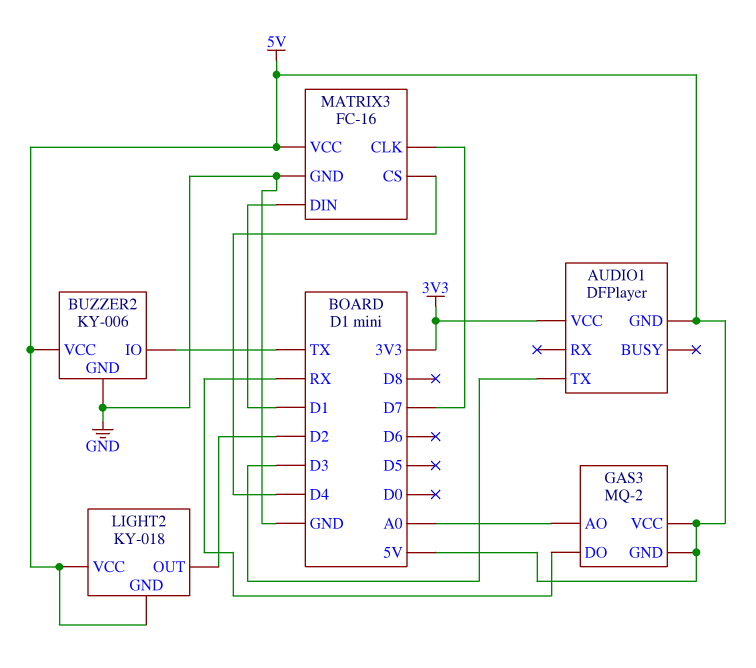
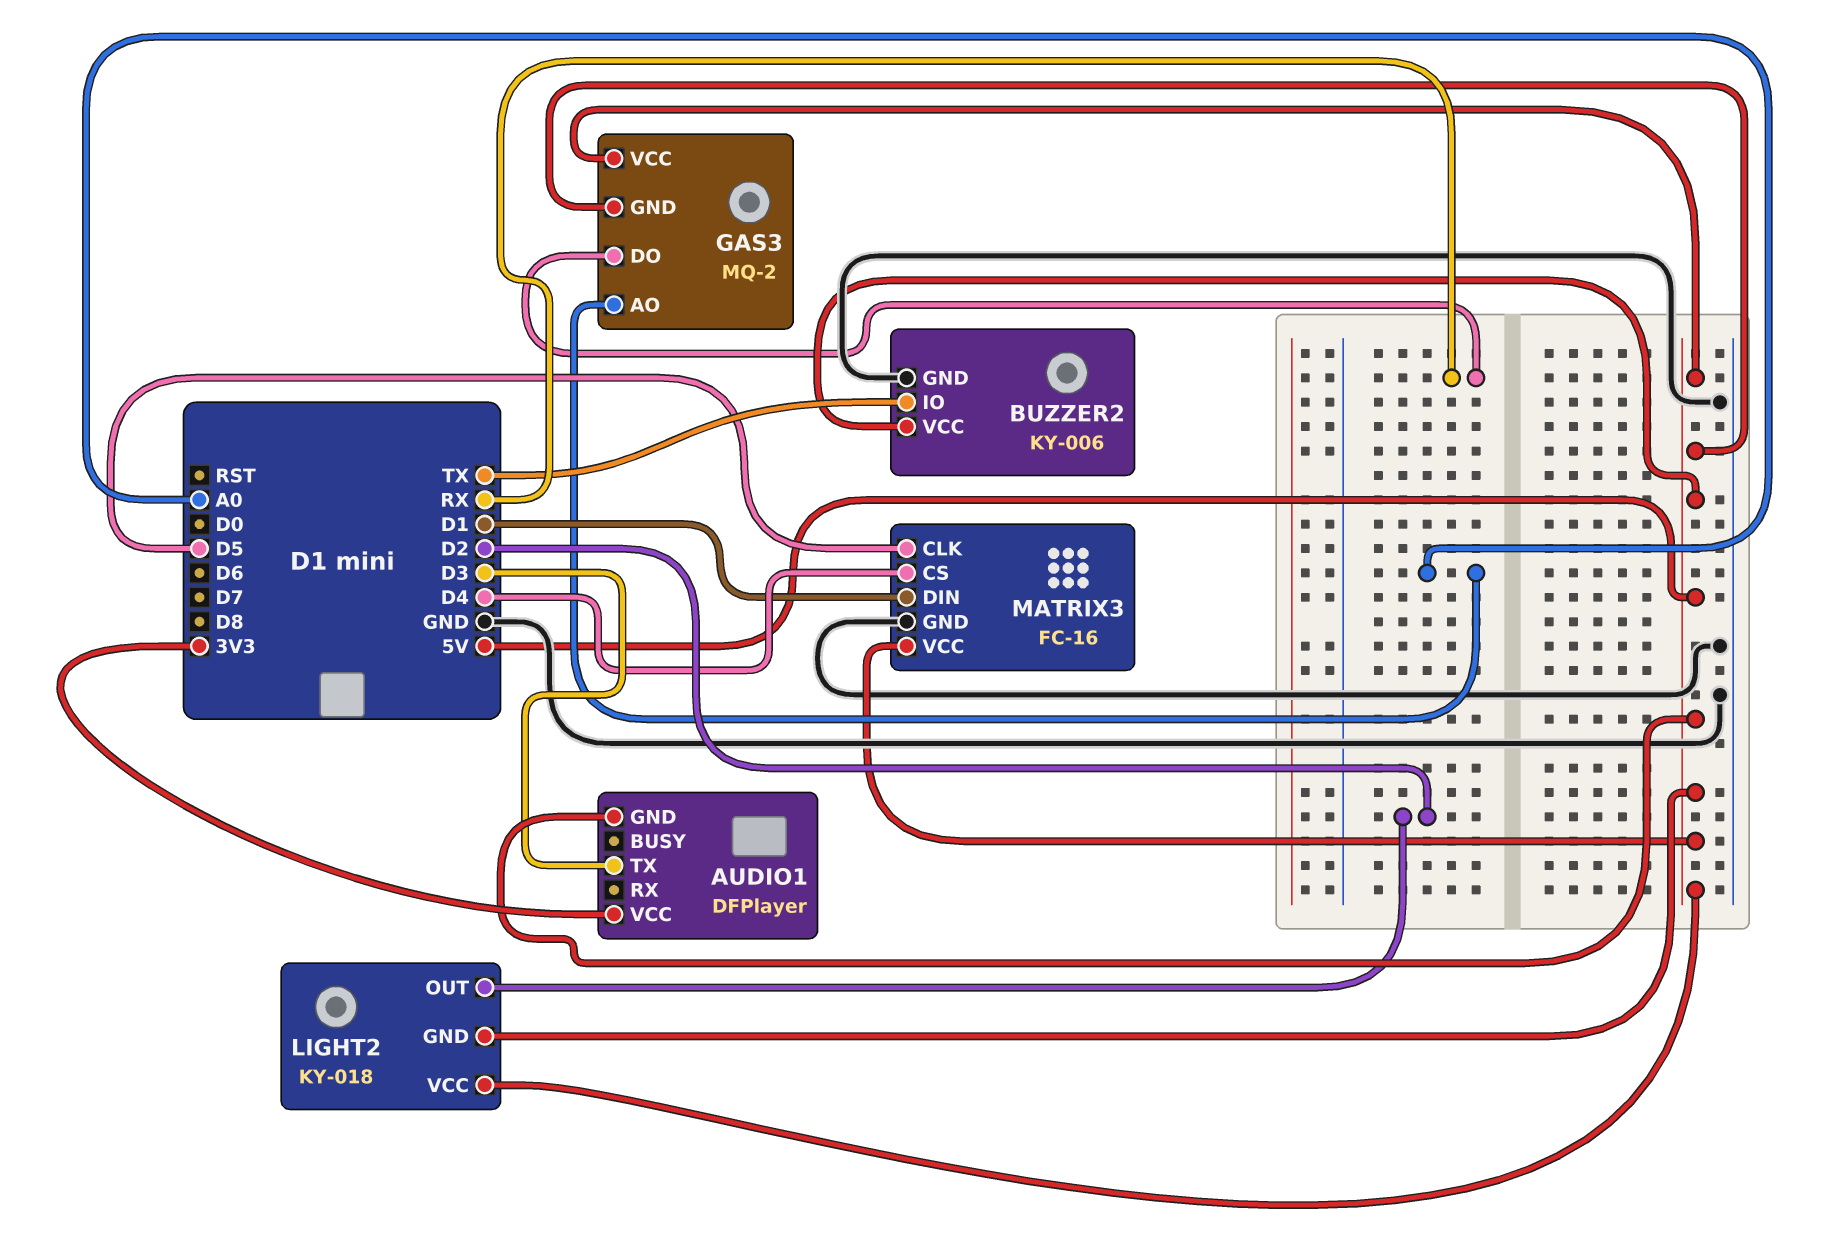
MATRIX3 pin CLK: D7 -> D5

